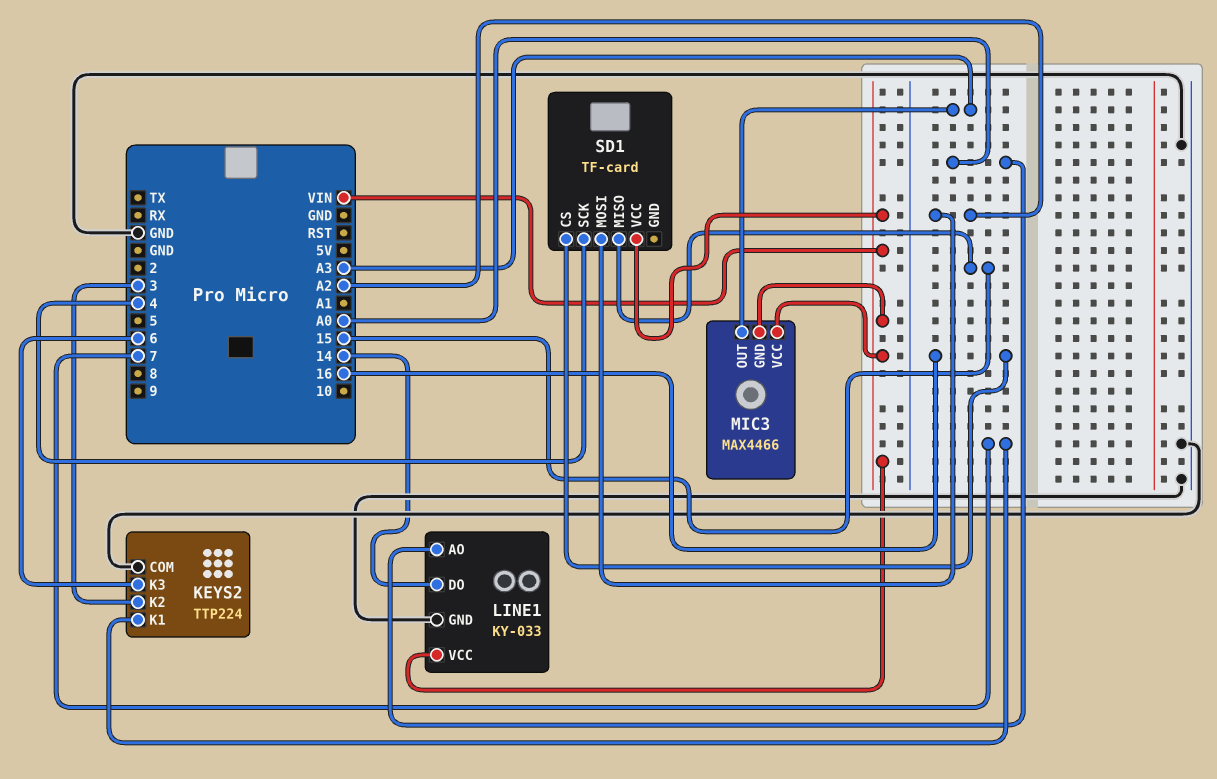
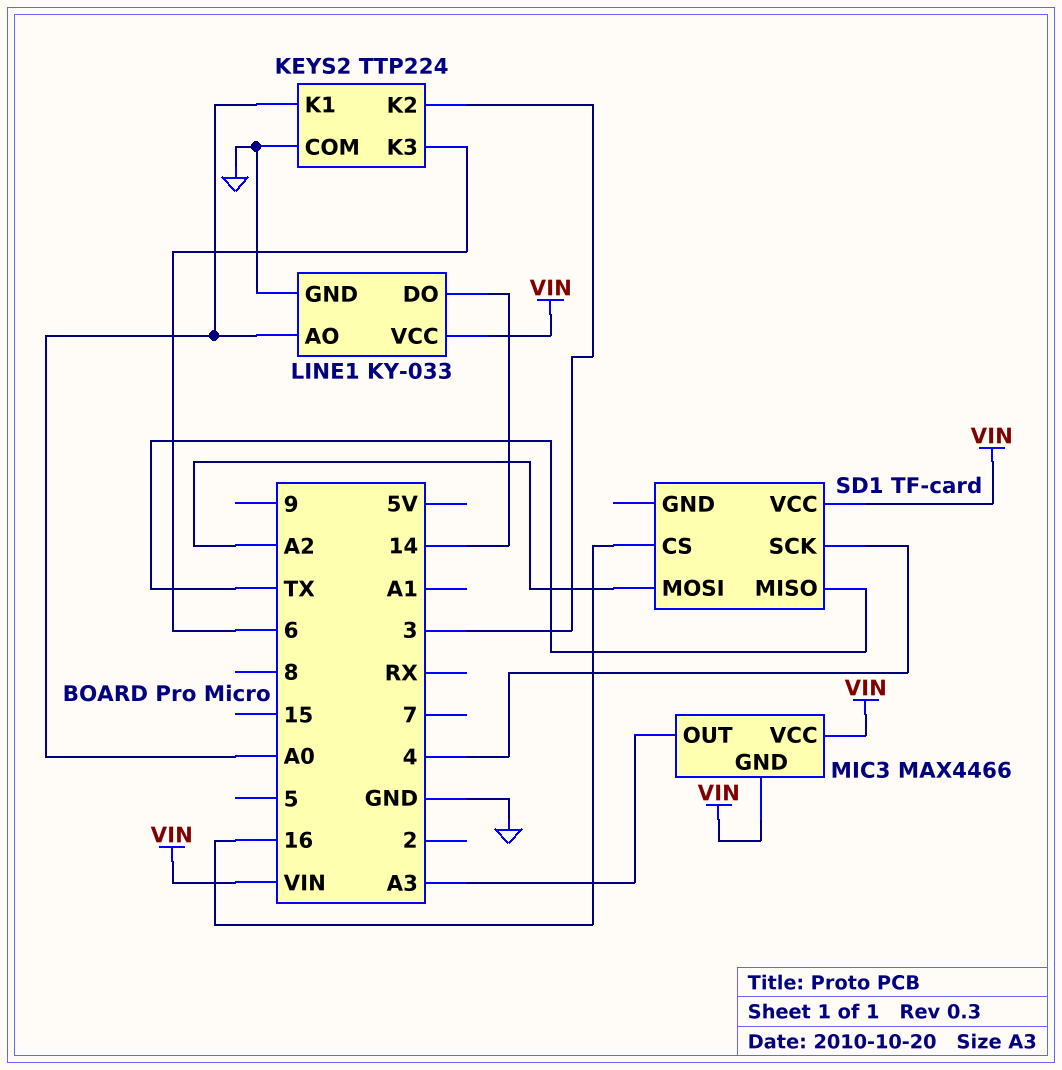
KEYS2 pin K1: 7 -> A0
SD1 pin MISO: 15 -> TX

